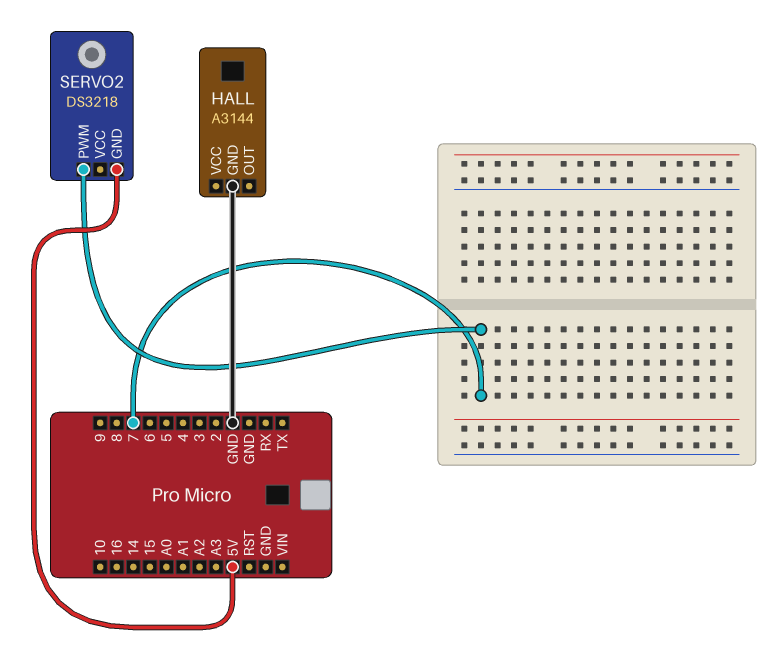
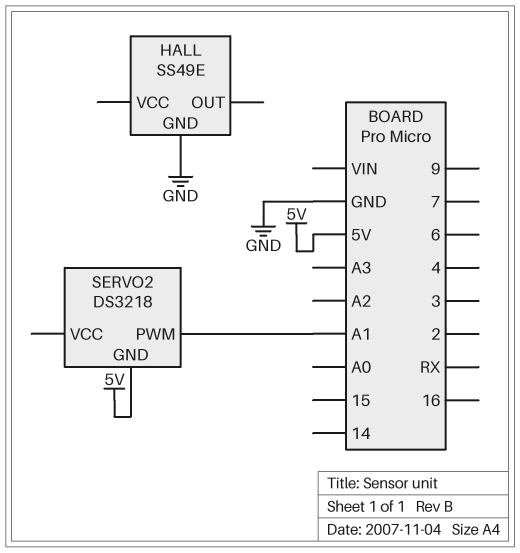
HALL: A3144 -> SS49E
SERVO2 pin PWM: 7 -> A1

